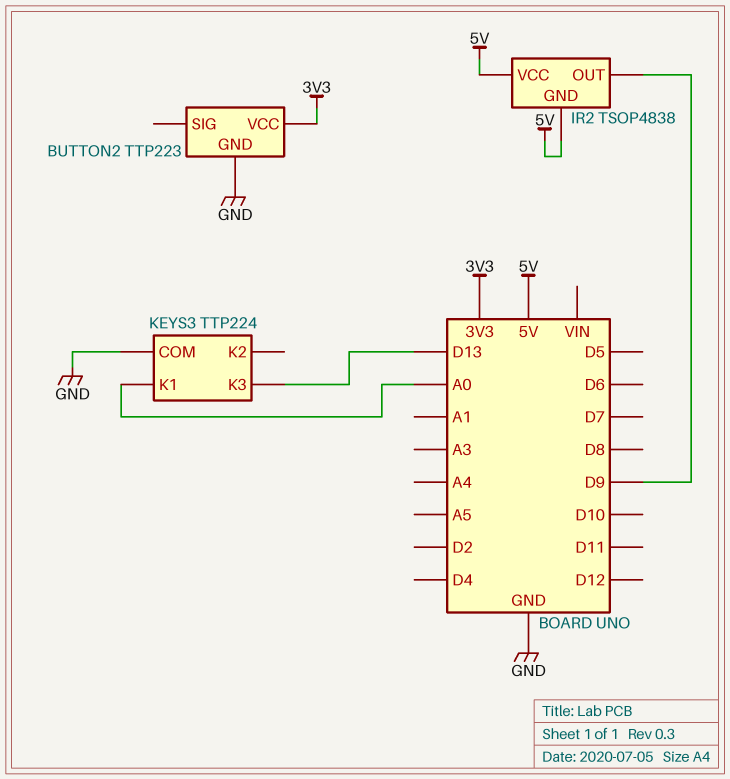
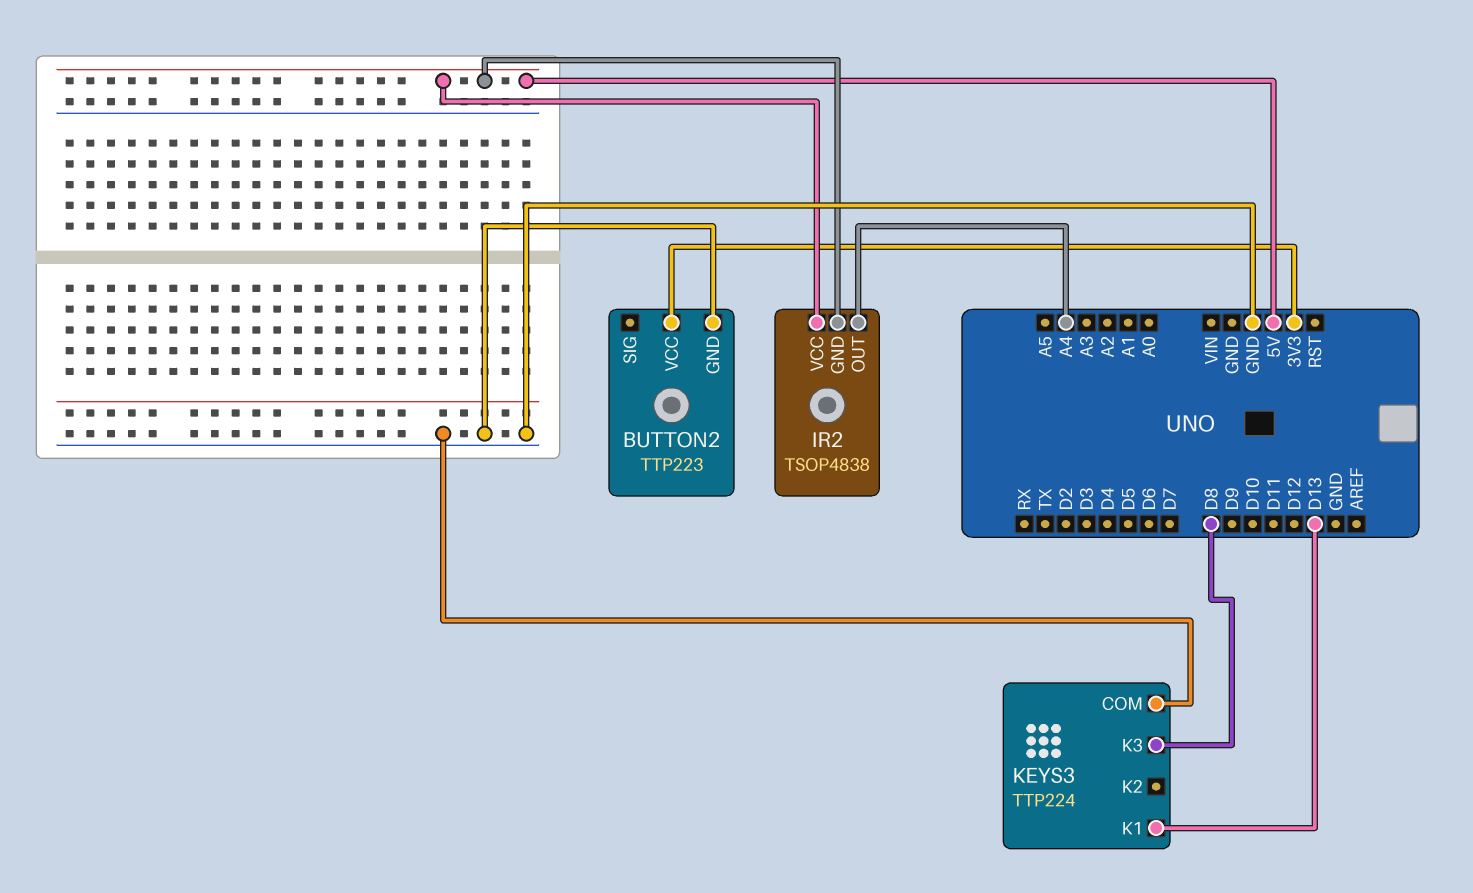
IR2 pin OUT: D9 -> A4
KEYS3 pin K1: A0 -> D13
KEYS3 pin K3: D13 -> D8

